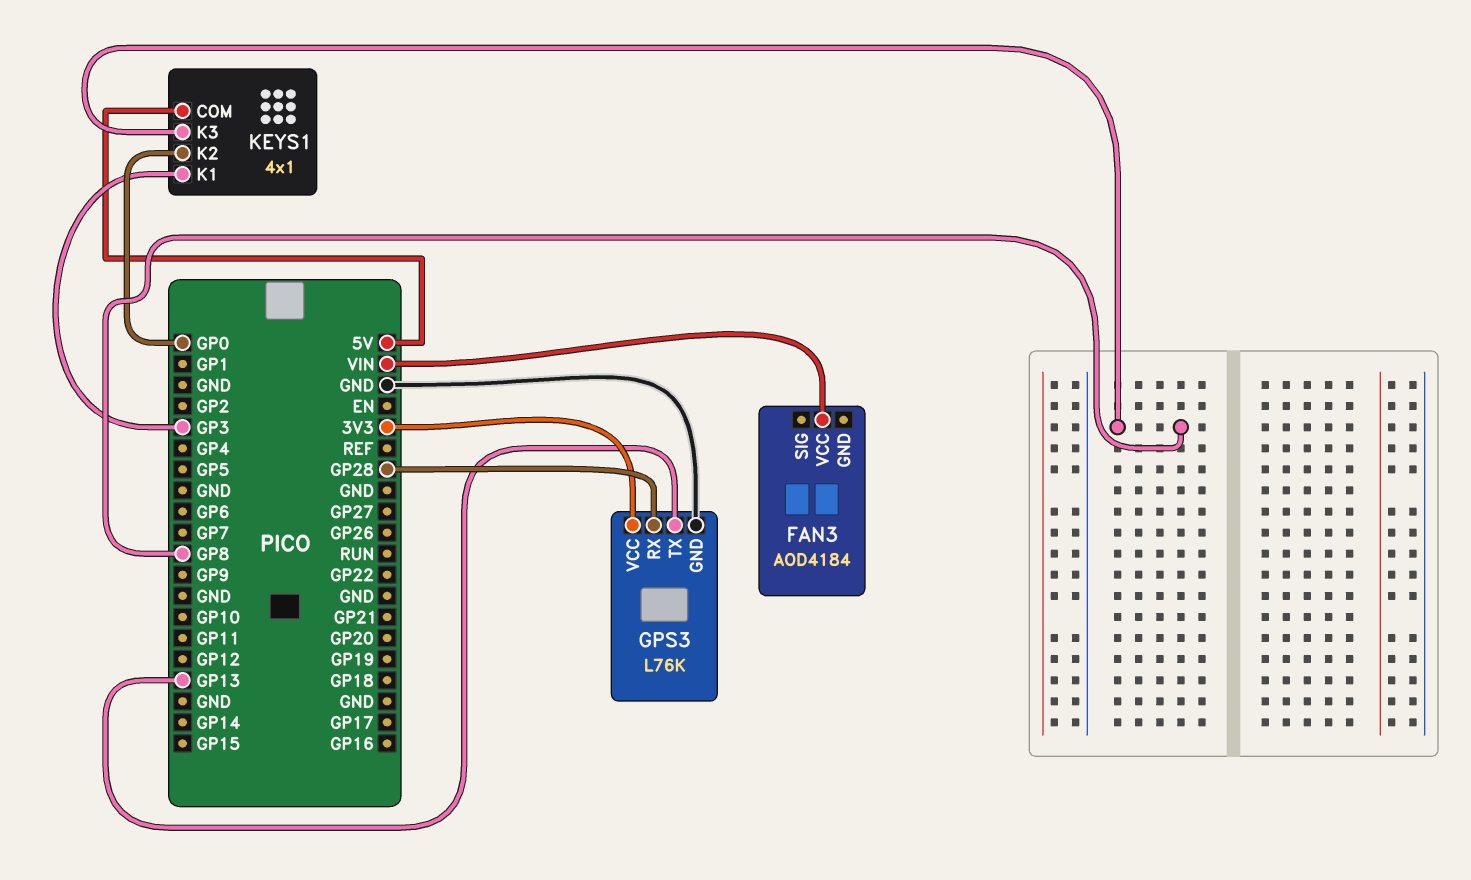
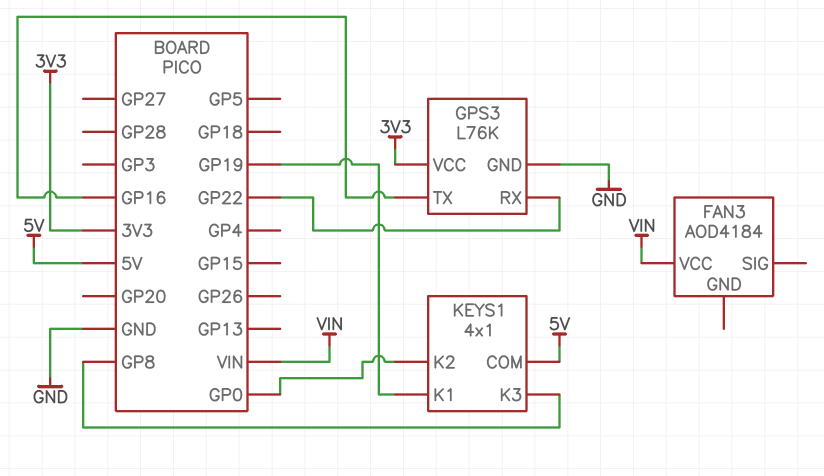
GPS3 pin RX: GP28 -> GP22
GPS3 pin TX: GP13 -> GP16
KEYS1 pin K1: GP3 -> GP19

